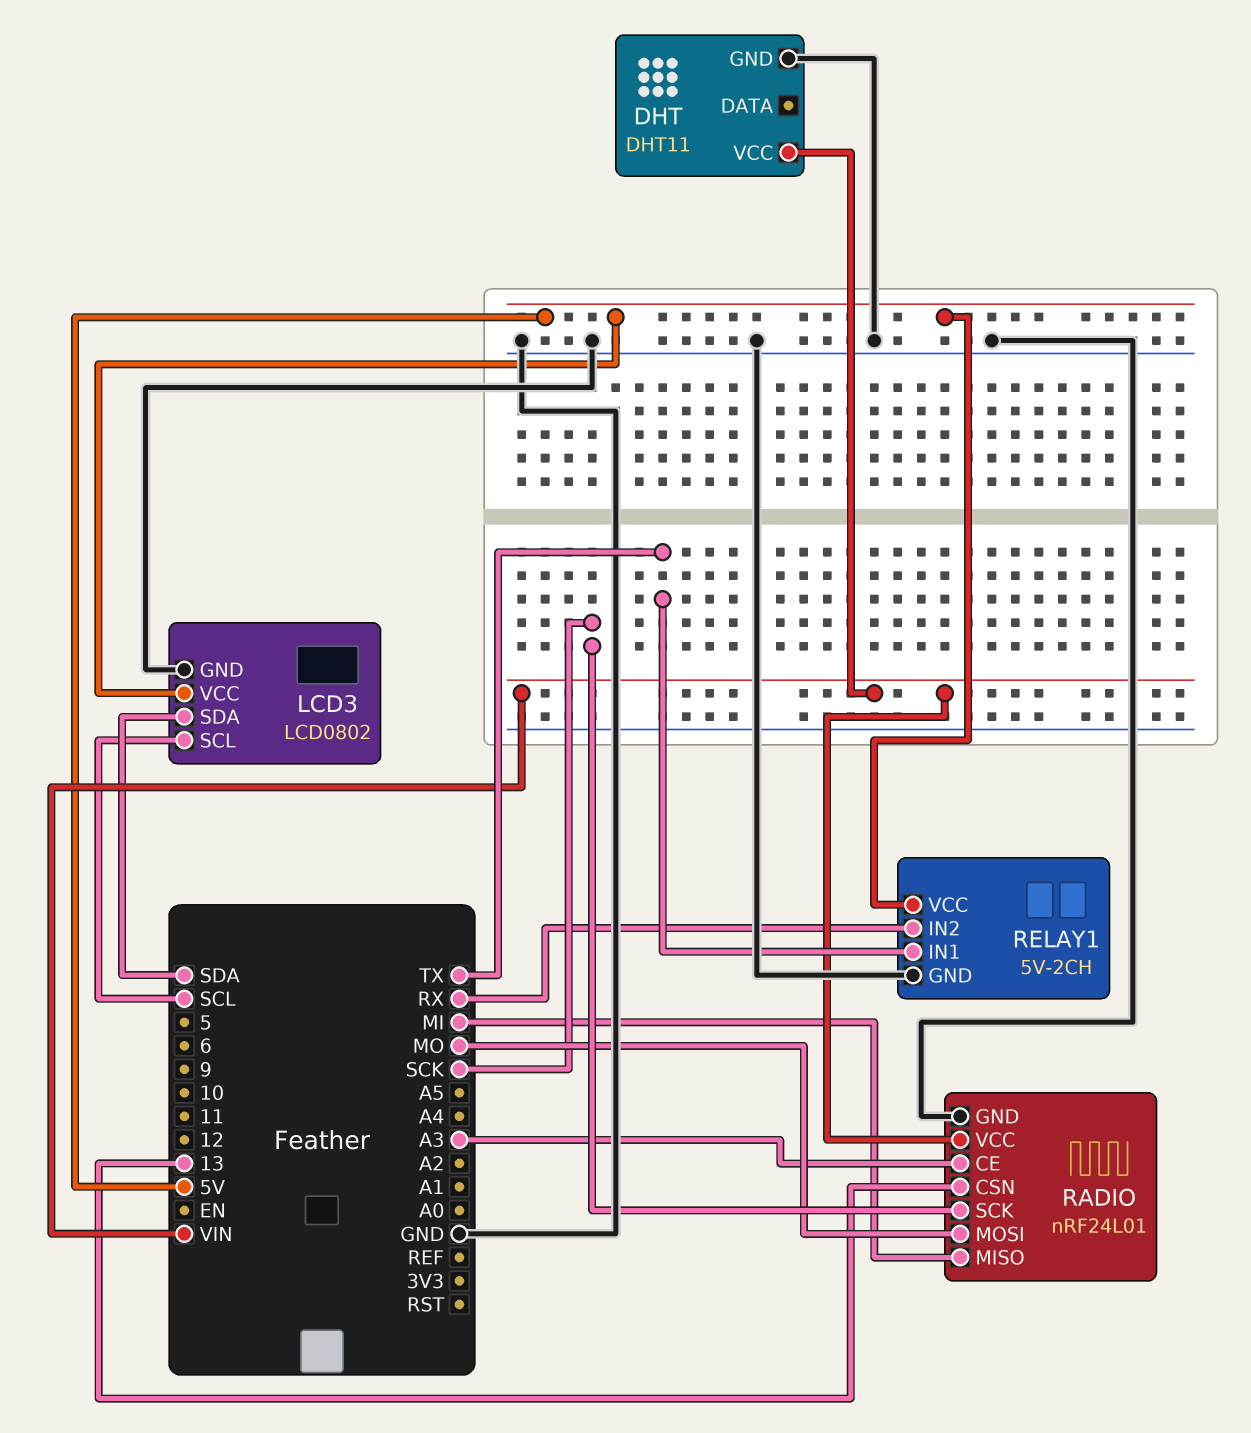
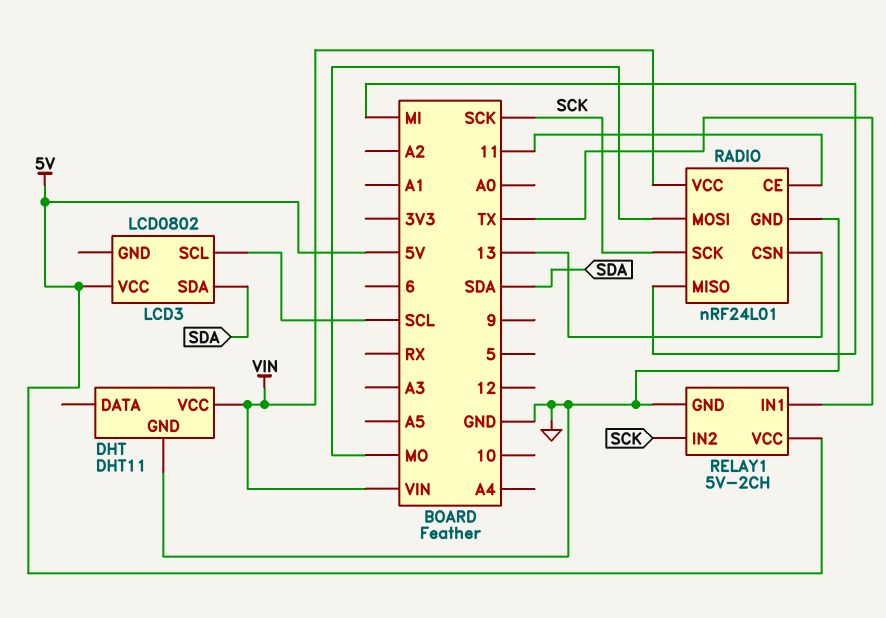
LCD3 pin GND: GND -> none
RADIO pin CE: A3 -> 11
RELAY1 pin IN2: RX -> SCK

